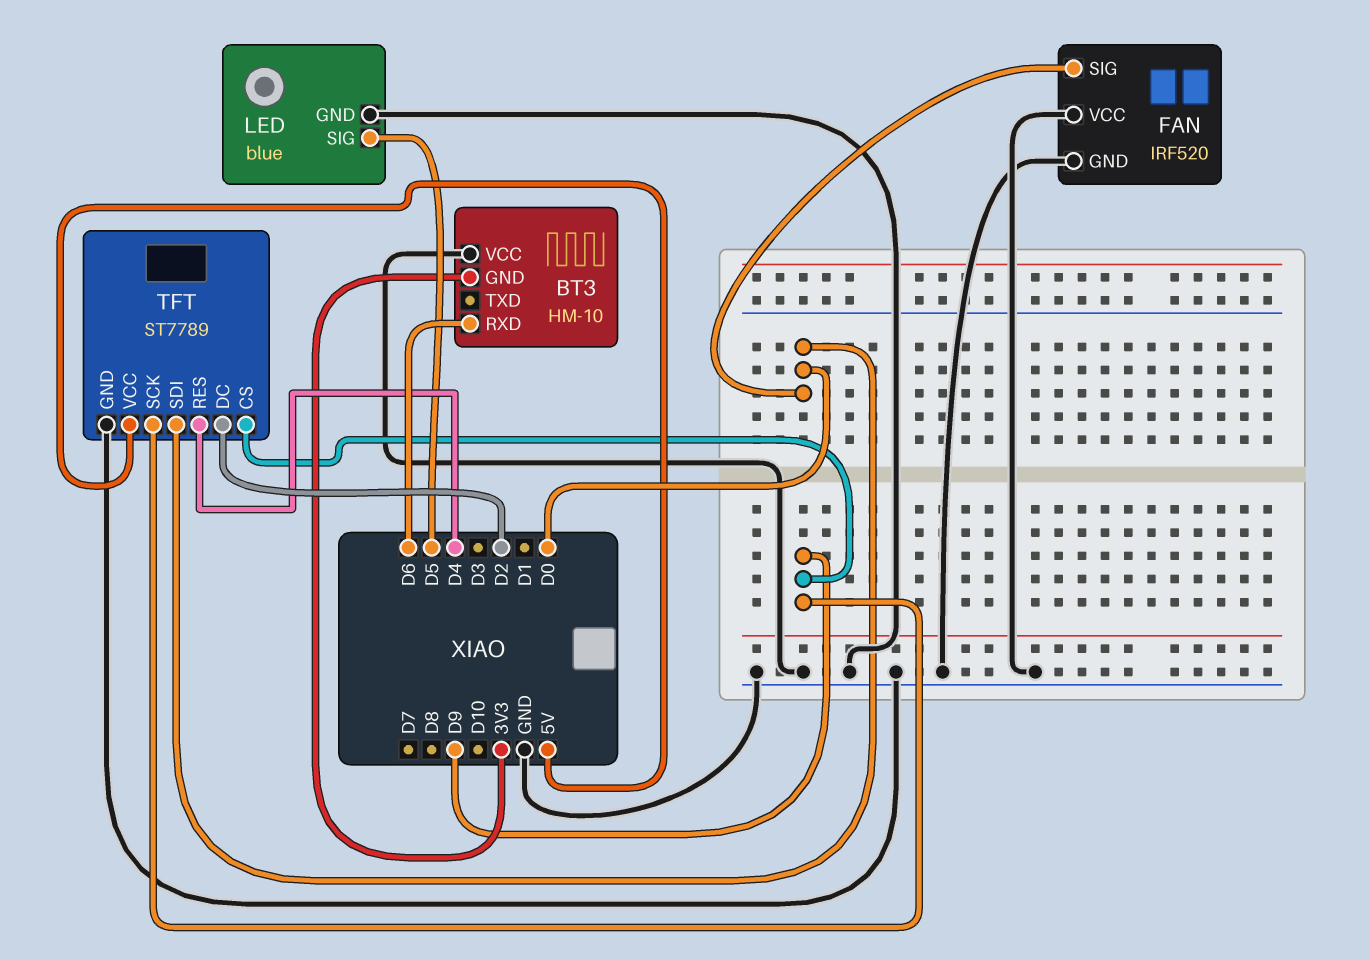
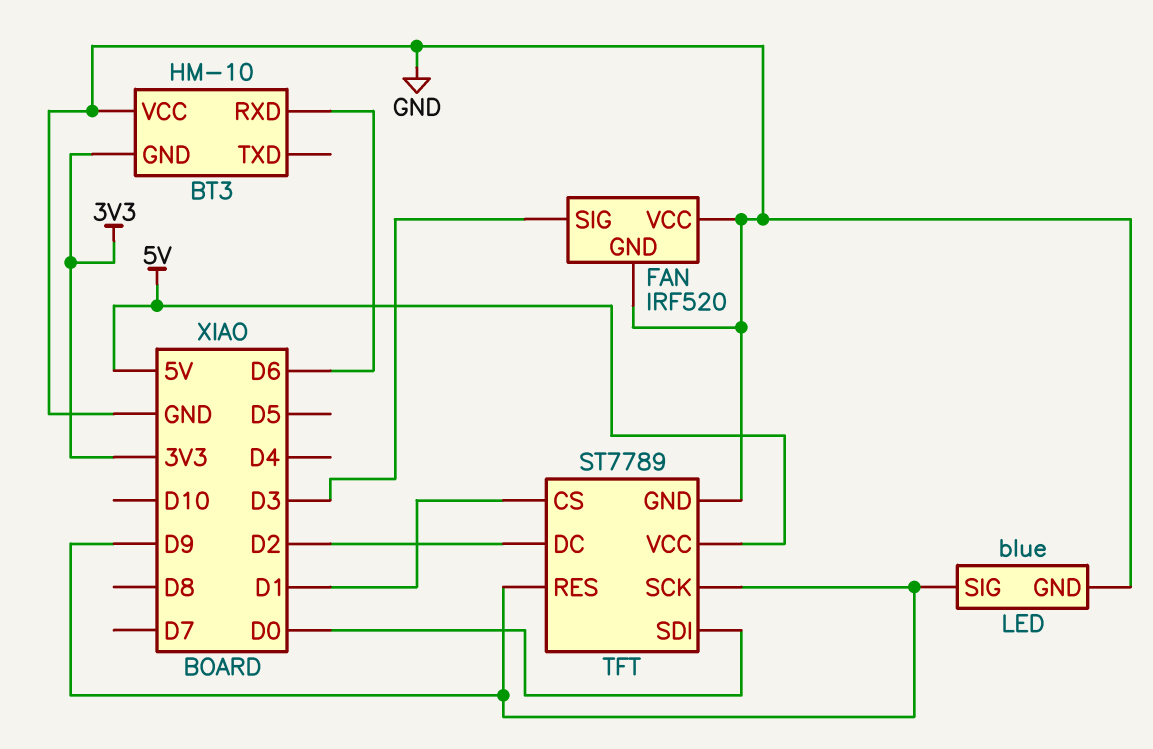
FAN pin SIG: D0 -> D3
LED pin SIG: D5 -> D9
TFT pin CS: D9 -> D1
TFT pin RES: D4 -> D9

